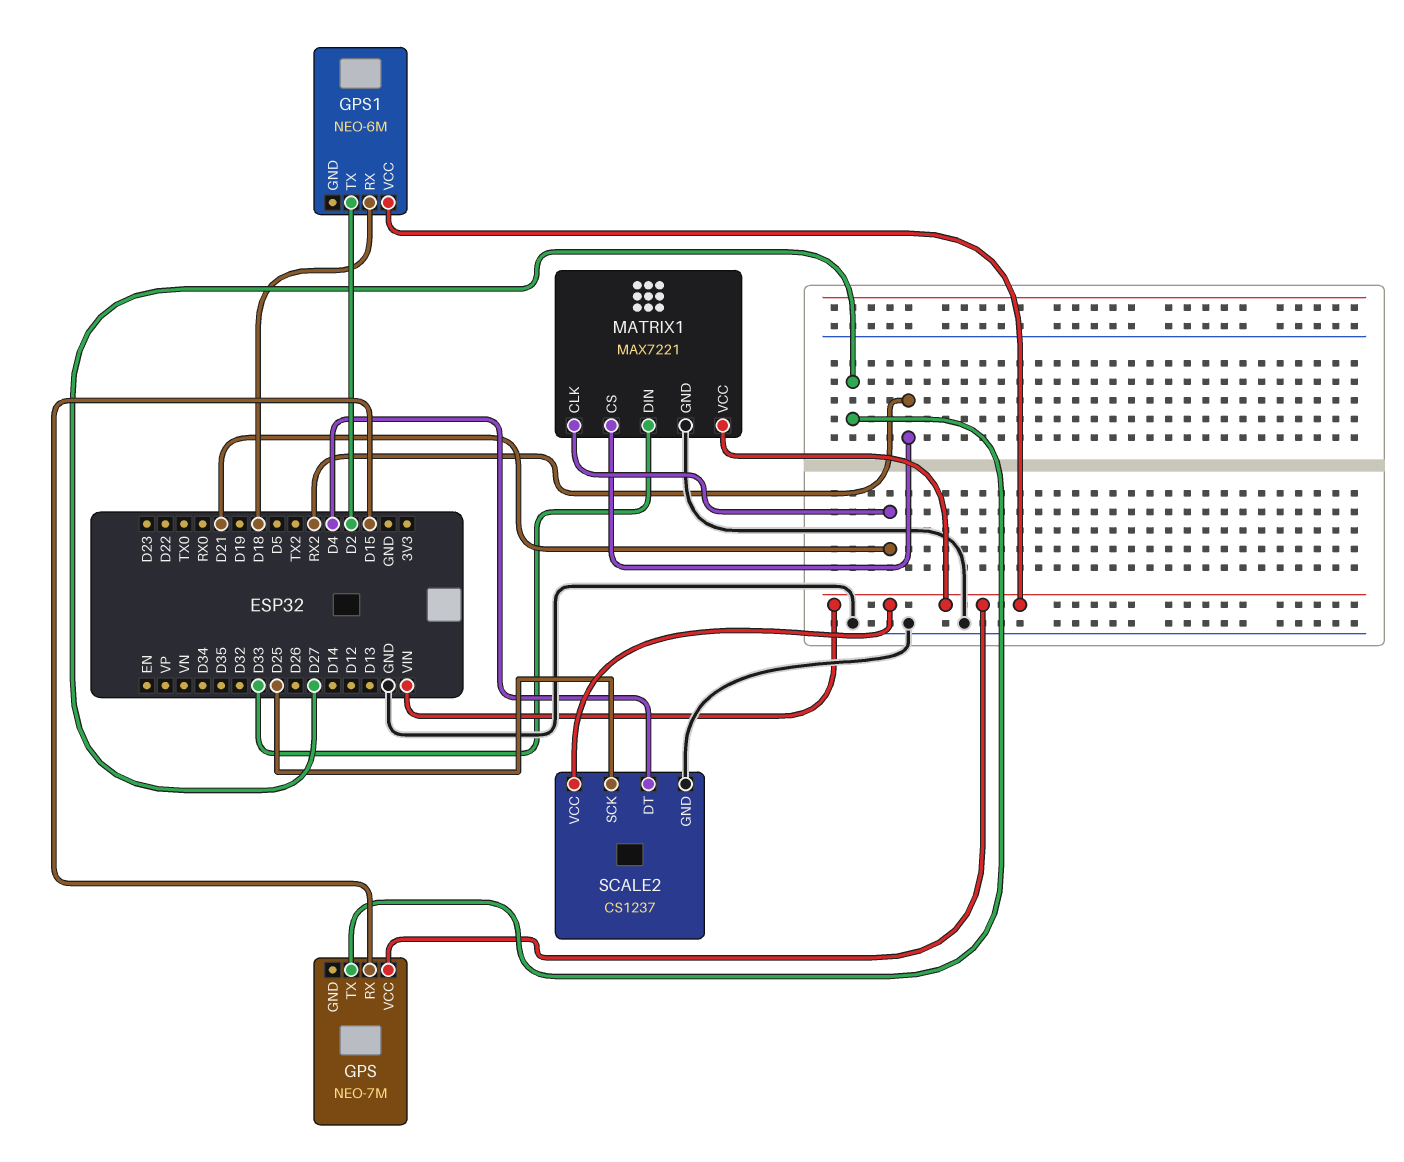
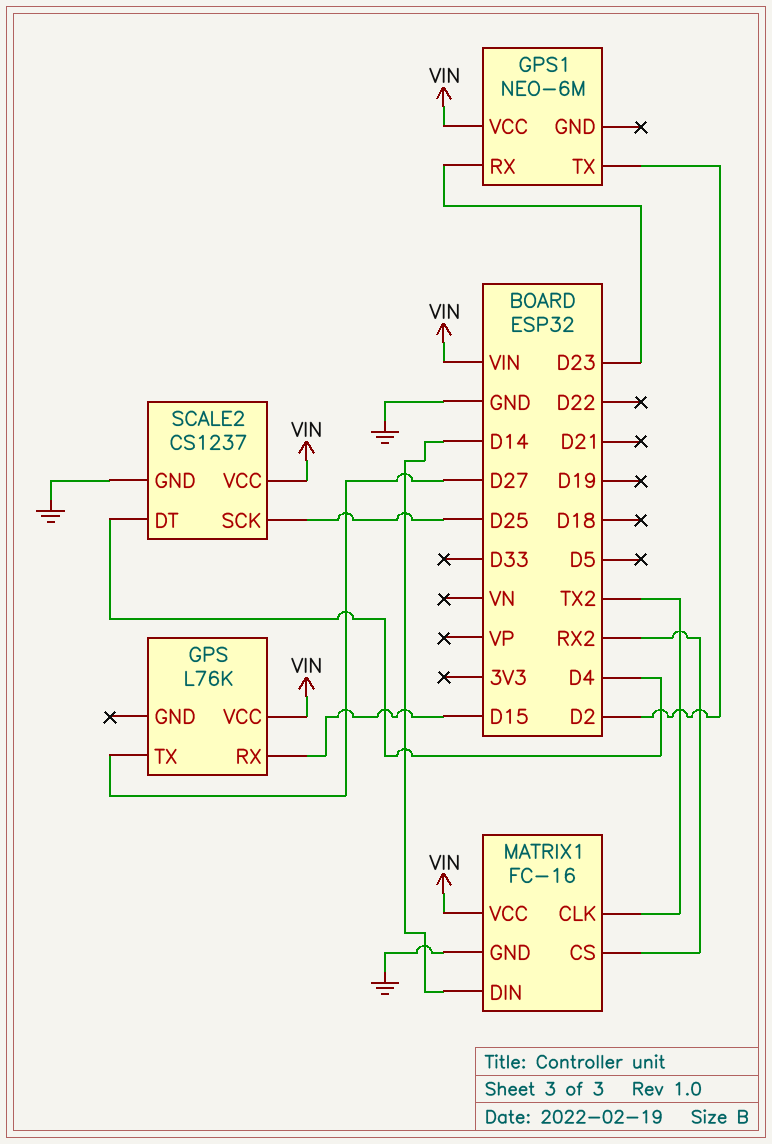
GPS: NEO-7M -> L76K
GPS1 pin RX: D18 -> D23
MATRIX1: MAX7221 -> FC-16
MATRIX1 pin CLK: D21 -> TX2
MATRIX1 pin DIN: D33 -> D14

